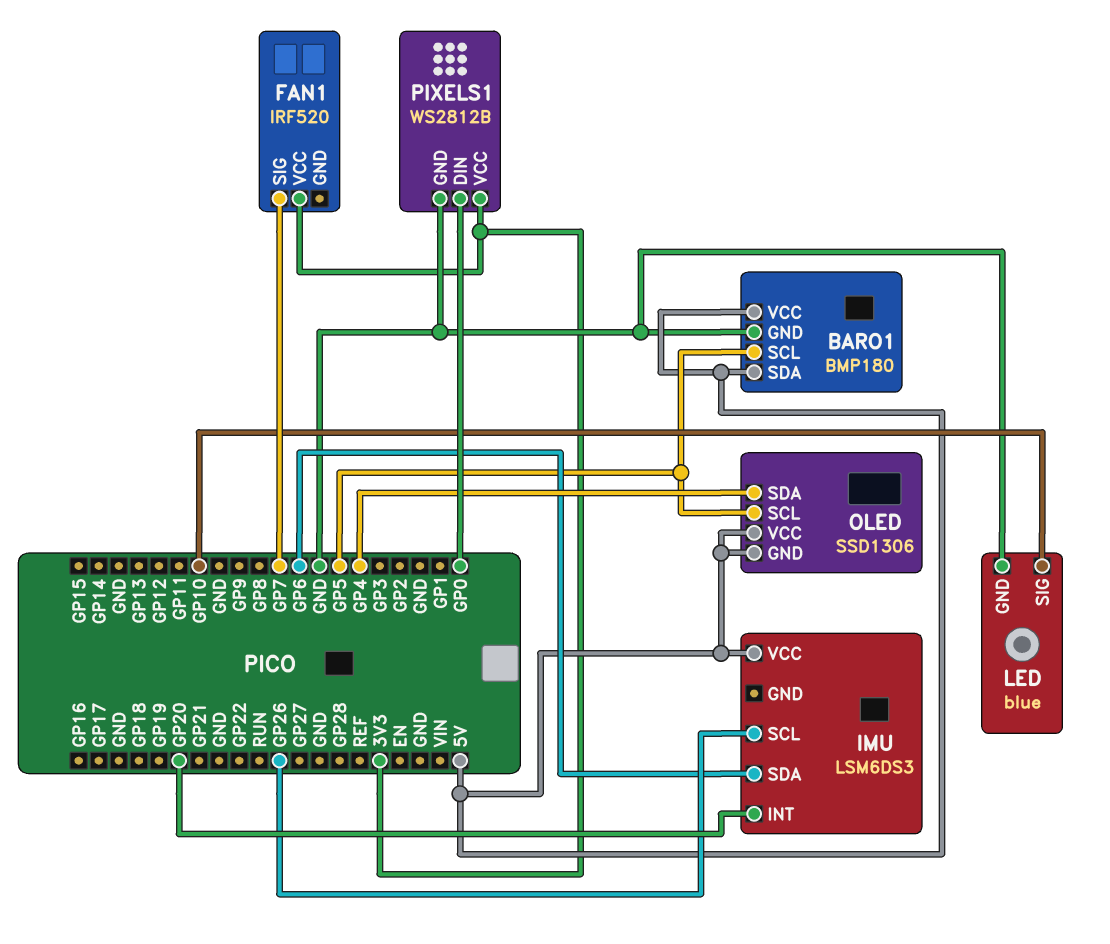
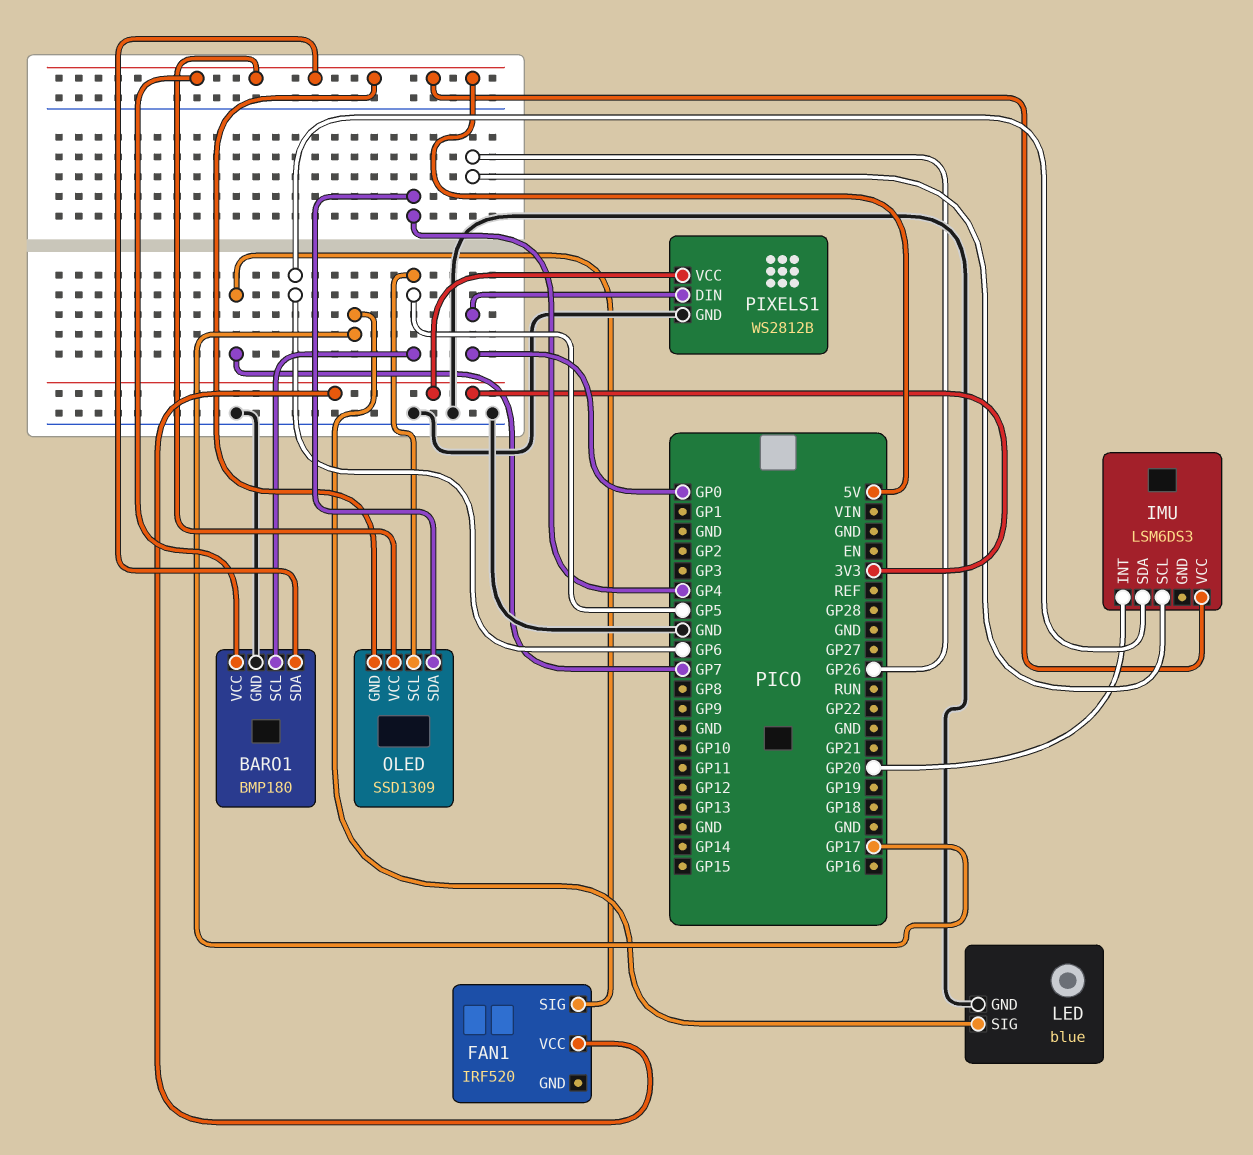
LED pin SIG: GP10 -> GP17
OLED: SSD1306 -> SSD1309

